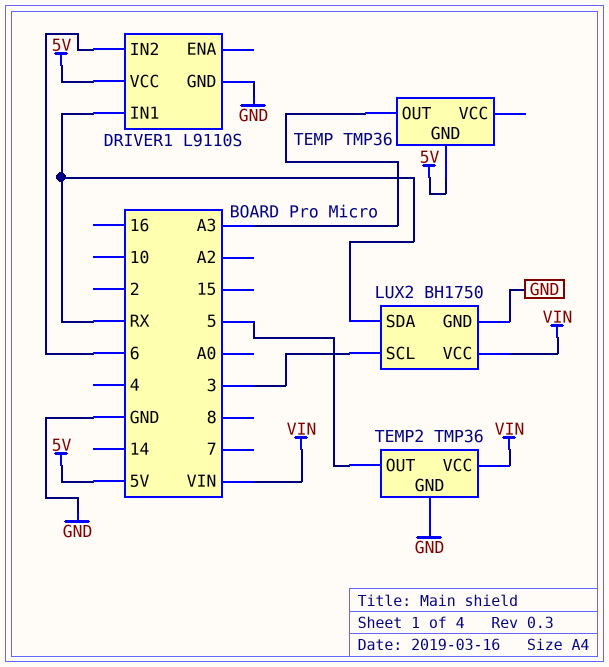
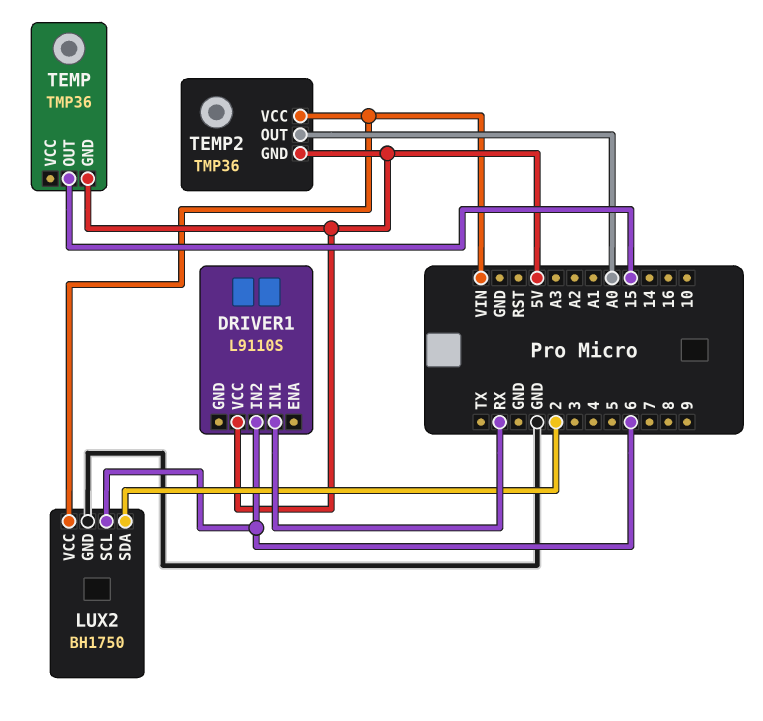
DRIVER1 pin GND: GND -> none
LUX2 pin SCL: 3 -> 6
LUX2 pin SDA: RX -> 2
TEMP pin OUT: A3 -> 15
TEMP2 pin GND: GND -> 5V
TEMP2 pin OUT: 5 -> A0

